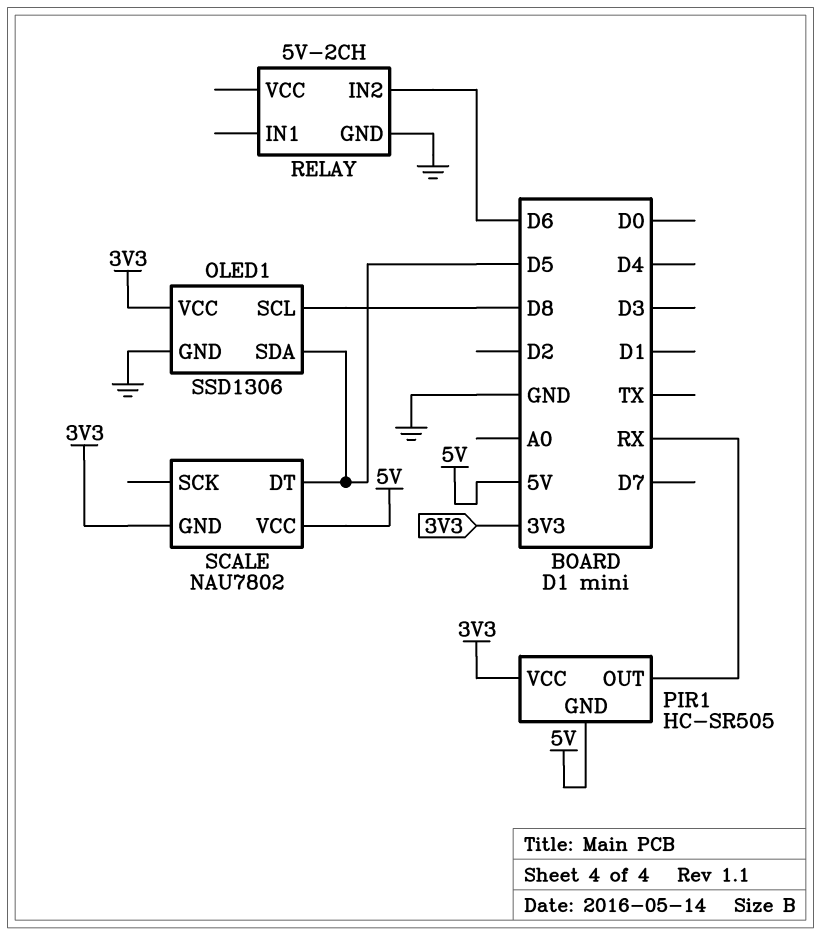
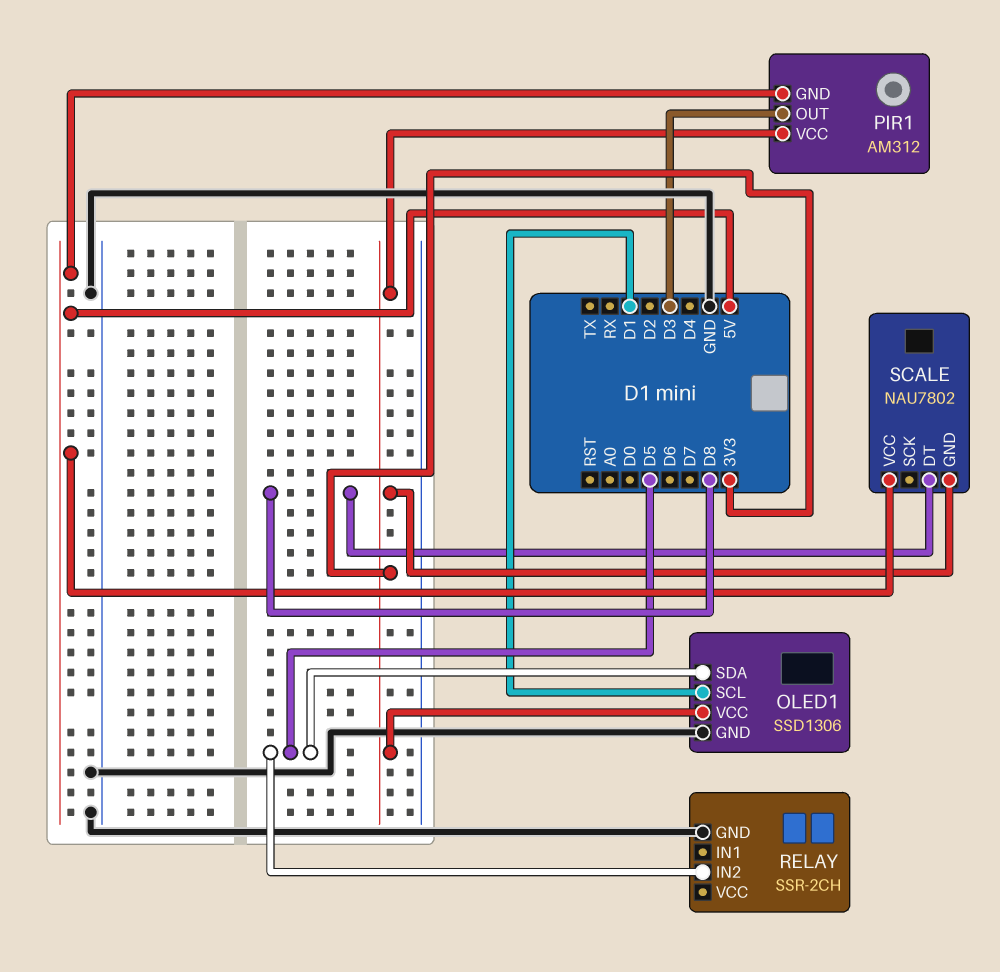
OLED1 pin SCL: D8 -> D1
PIR1: HC-SR505 -> AM312
PIR1 pin OUT: RX -> D3
RELAY: 5V-2CH -> SSR-2CH
RELAY pin IN2: D6 -> D5
SCALE pin DT: D5 -> D8

